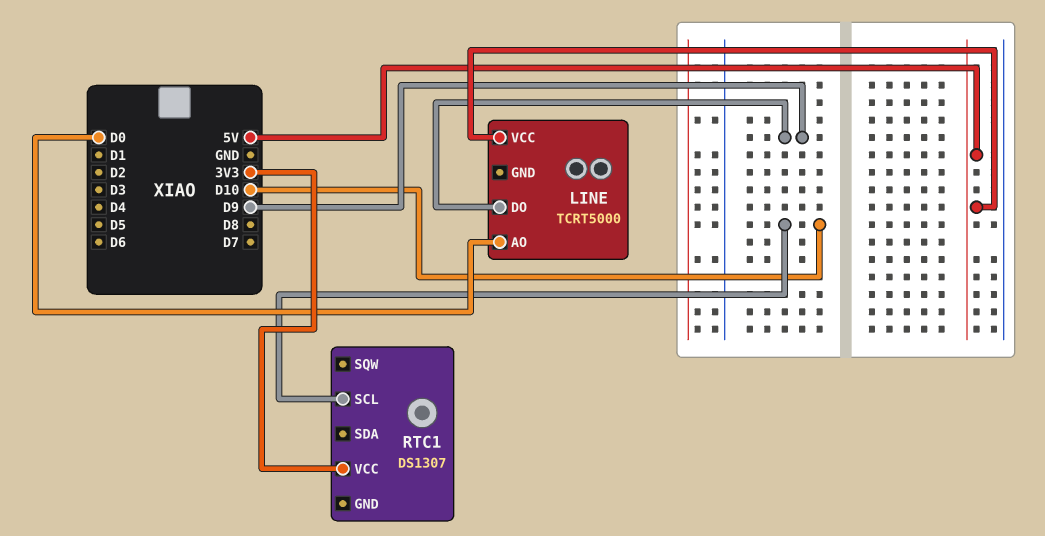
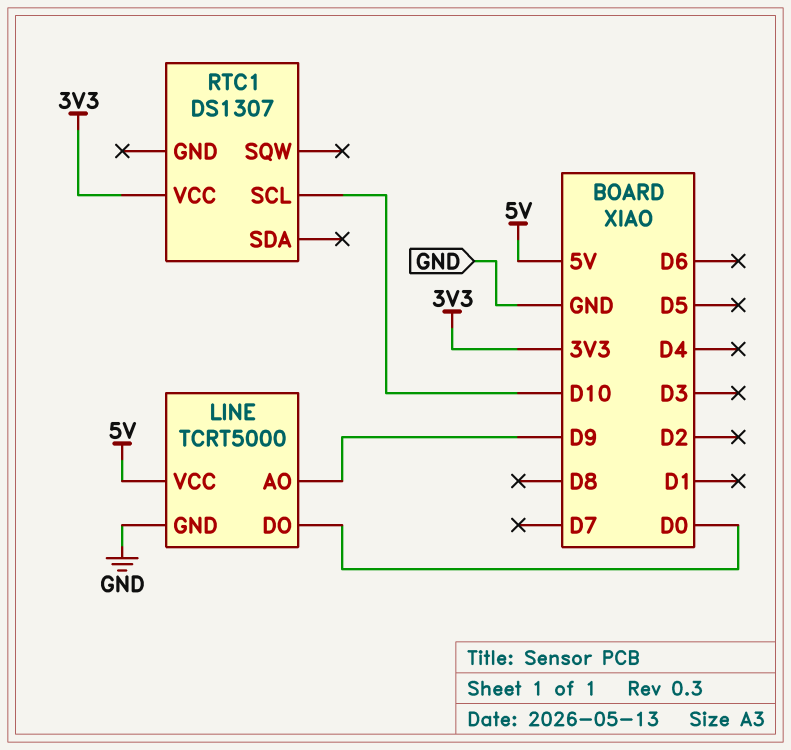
LINE pin AO: D0 -> D9
LINE pin DO: D9 -> D0
LINE pin GND: none -> GND

